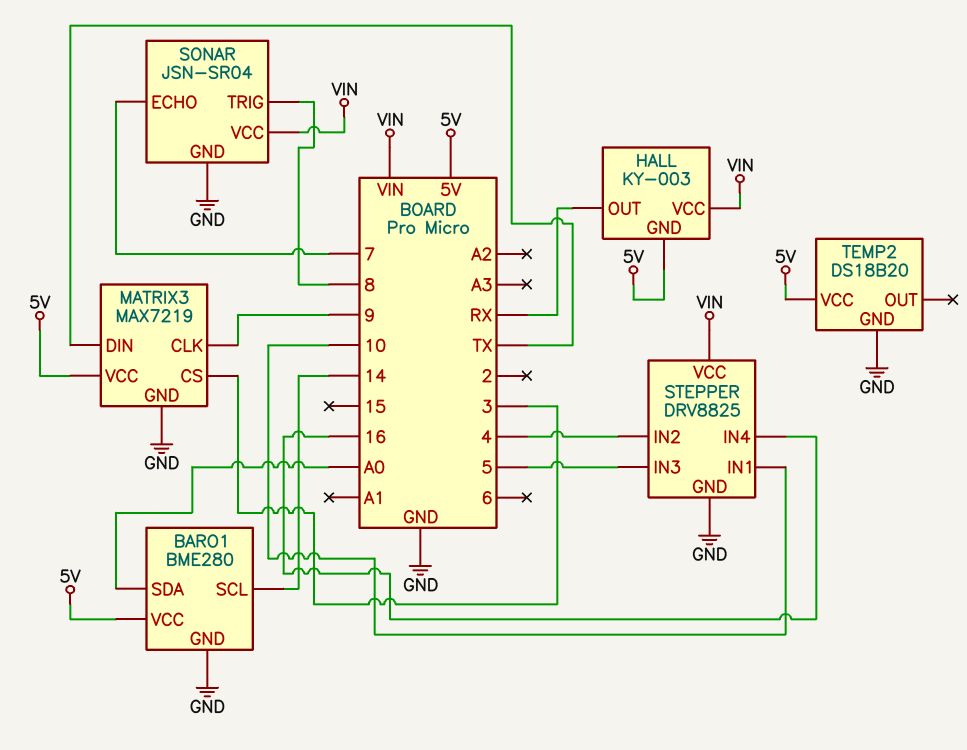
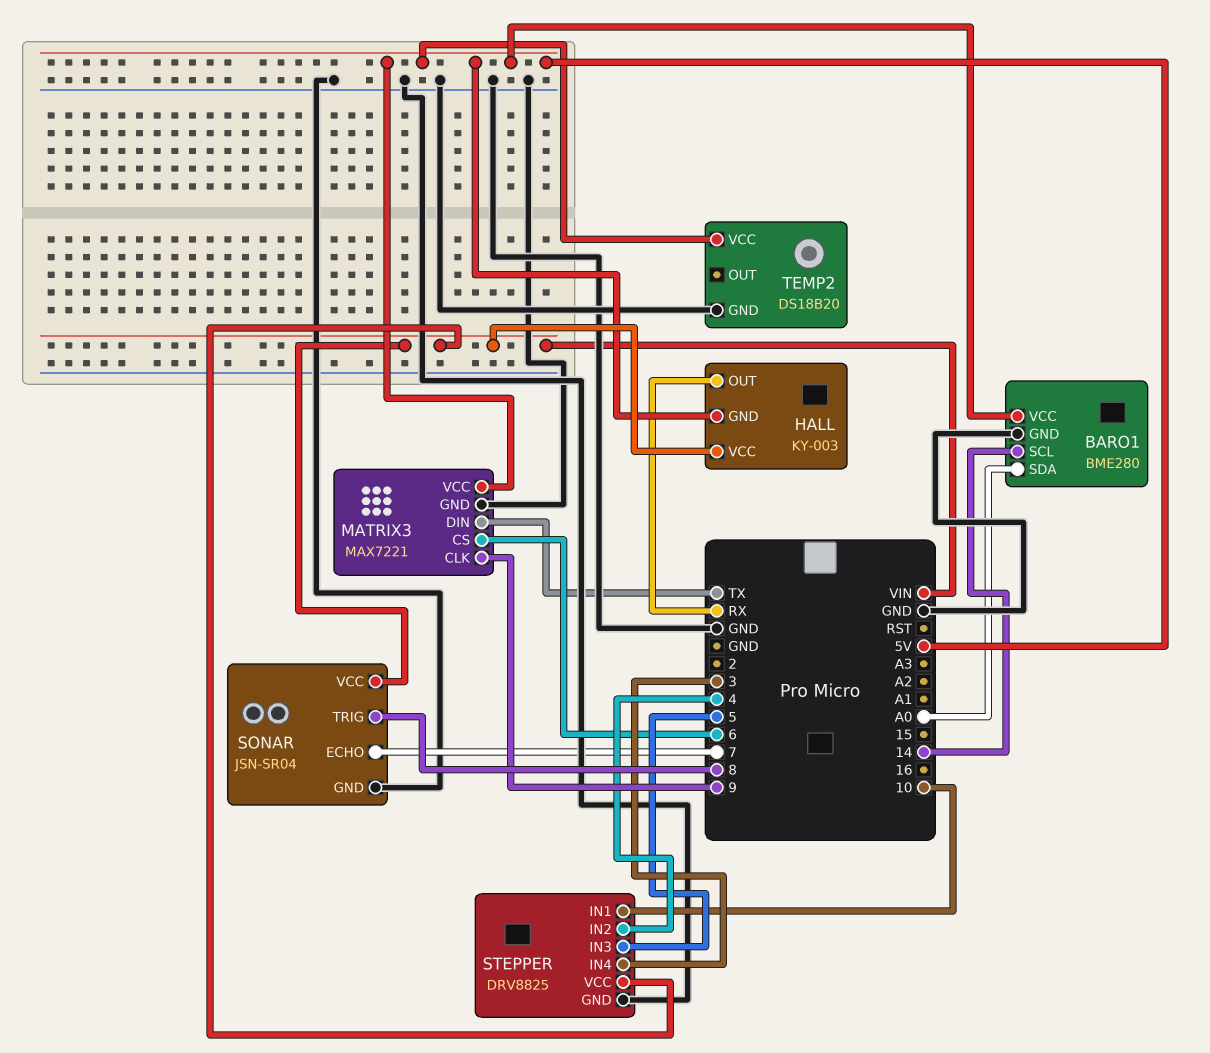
MATRIX3: MAX7219 -> MAX7221
MATRIX3 pin CS: 3 -> 6
STEPPER pin IN4: 16 -> 3

